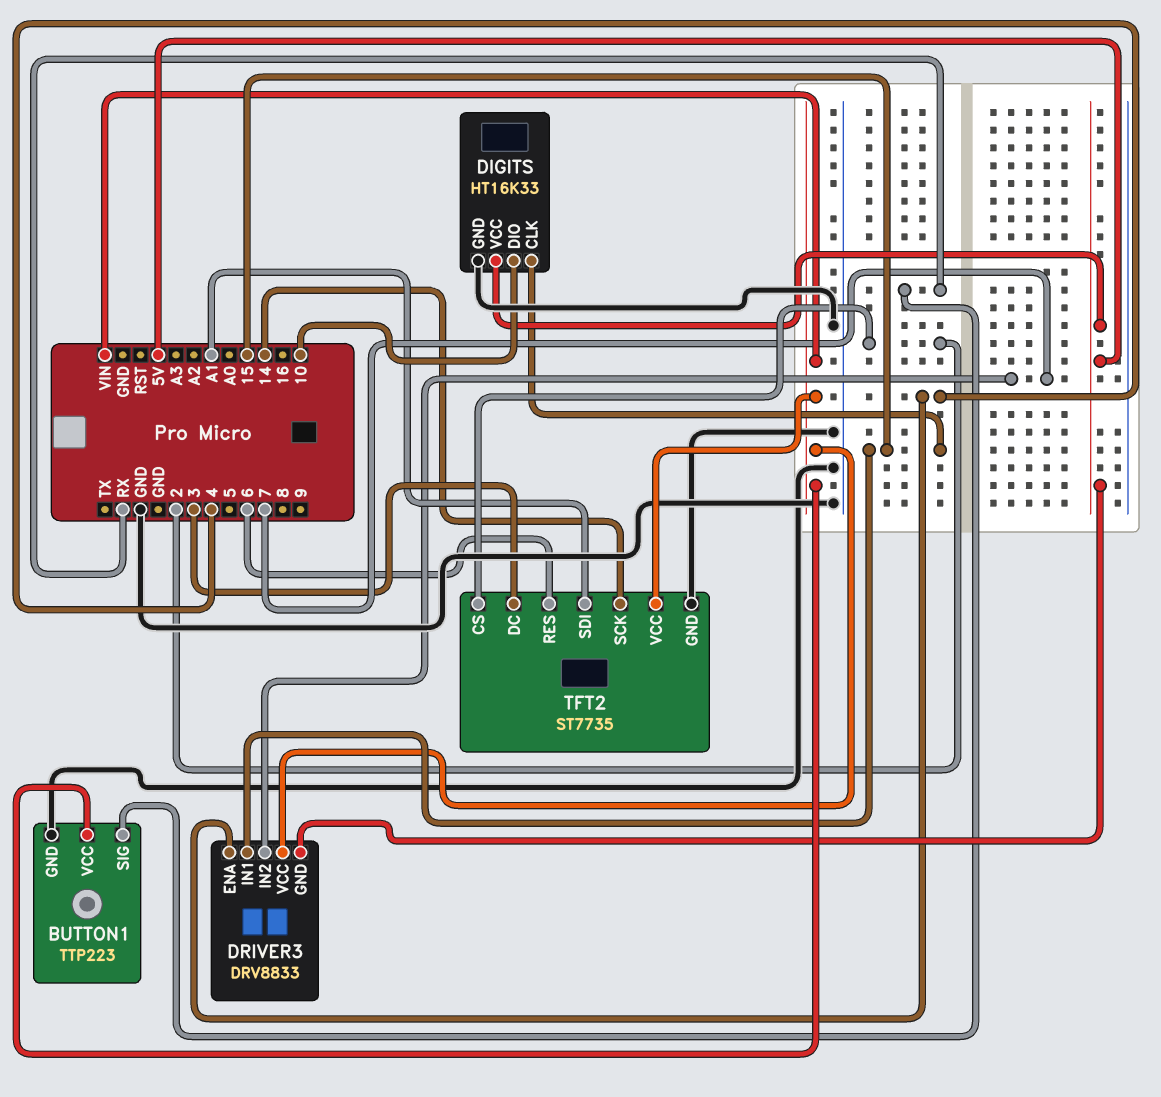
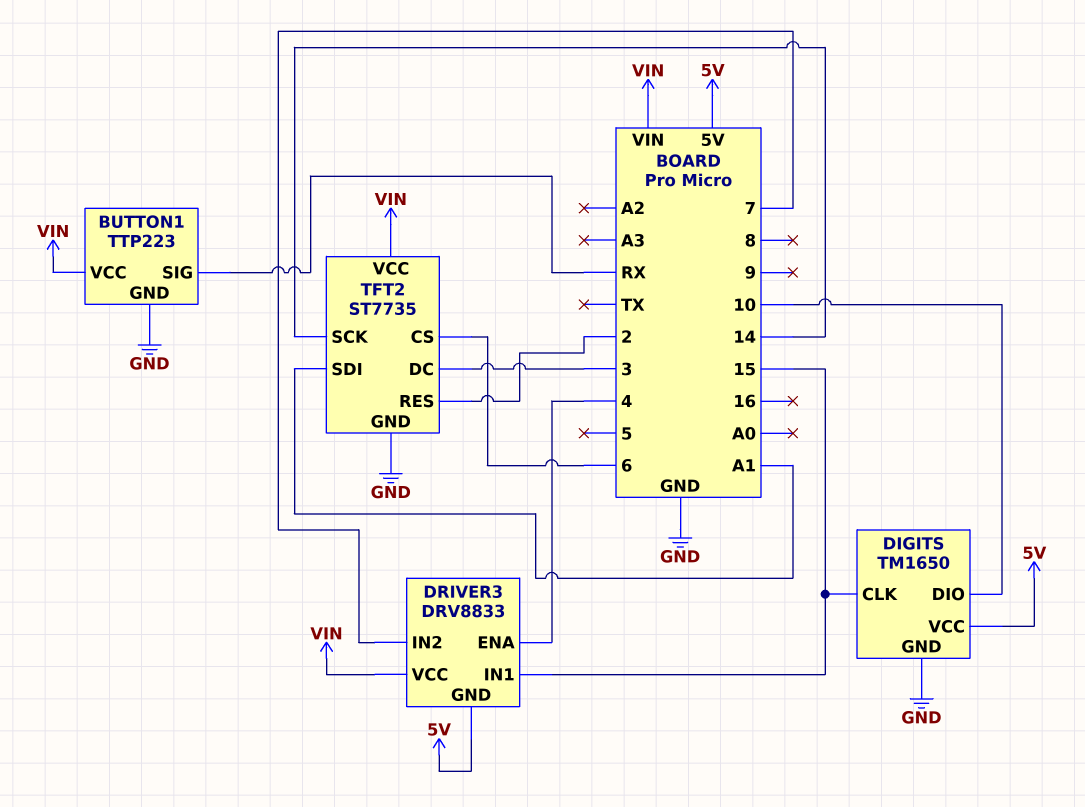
DIGITS: HT16K33 -> TM1650
TFT2 pin CS: 2 -> 6
TFT2 pin RES: 6 -> 2

